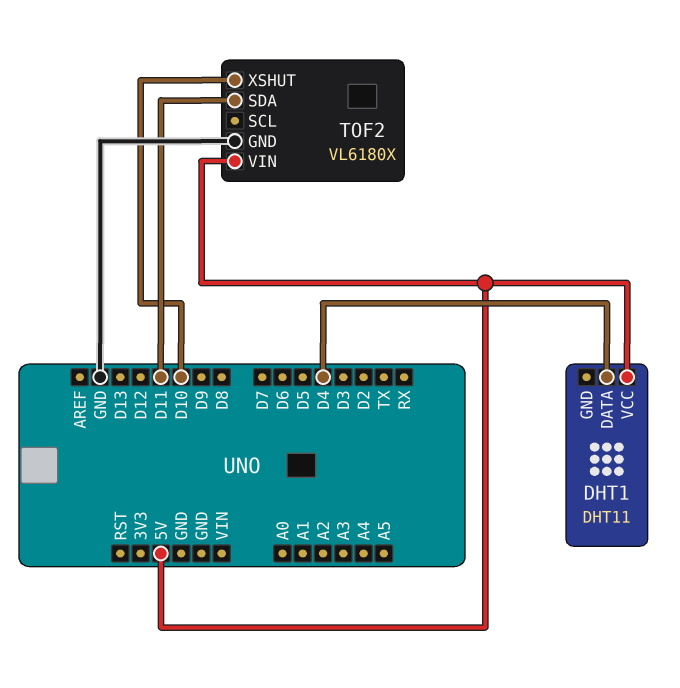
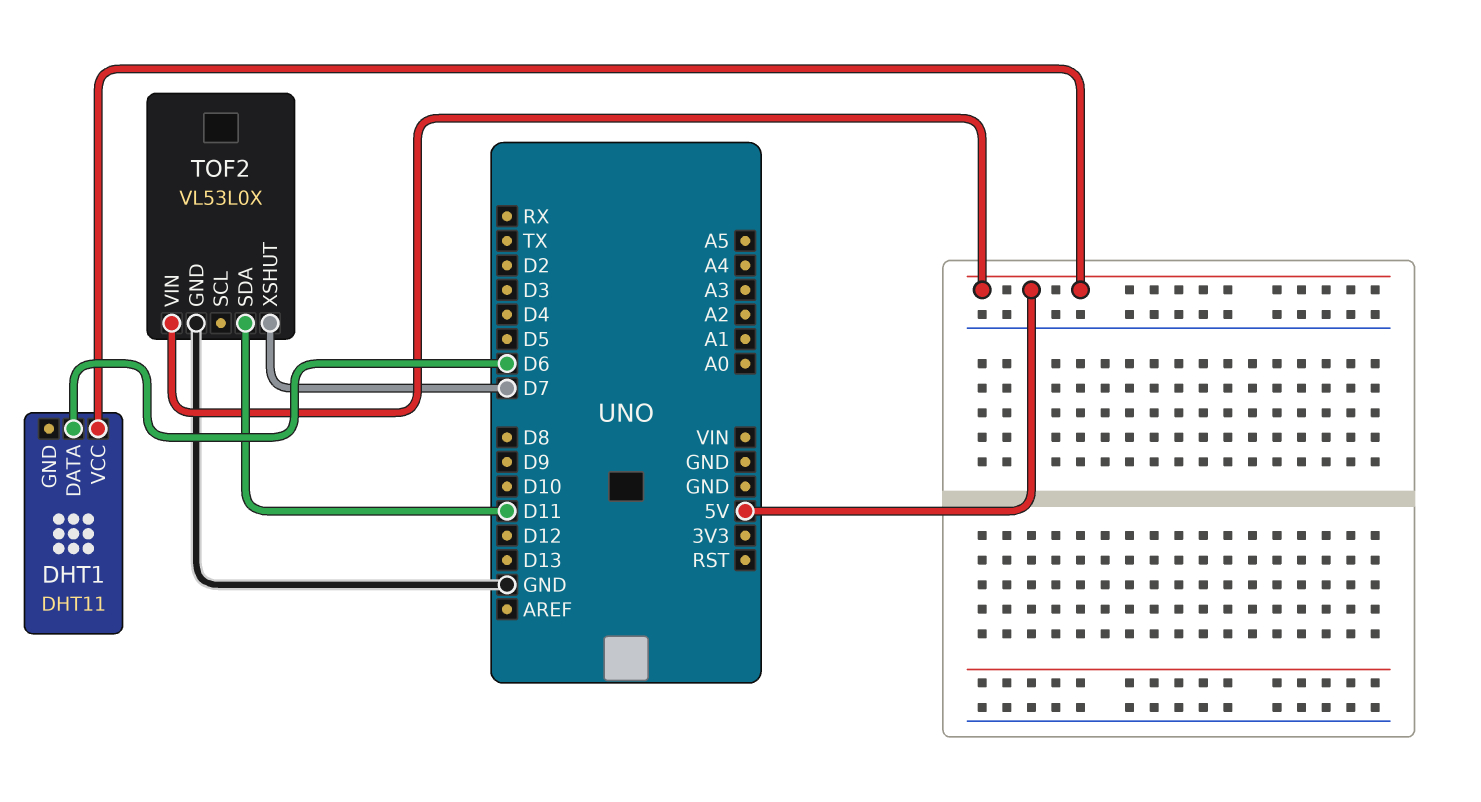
DHT1 pin DATA: D4 -> D6
TOF2: VL6180X -> VL53L0X
TOF2 pin XSHUT: D10 -> D7

